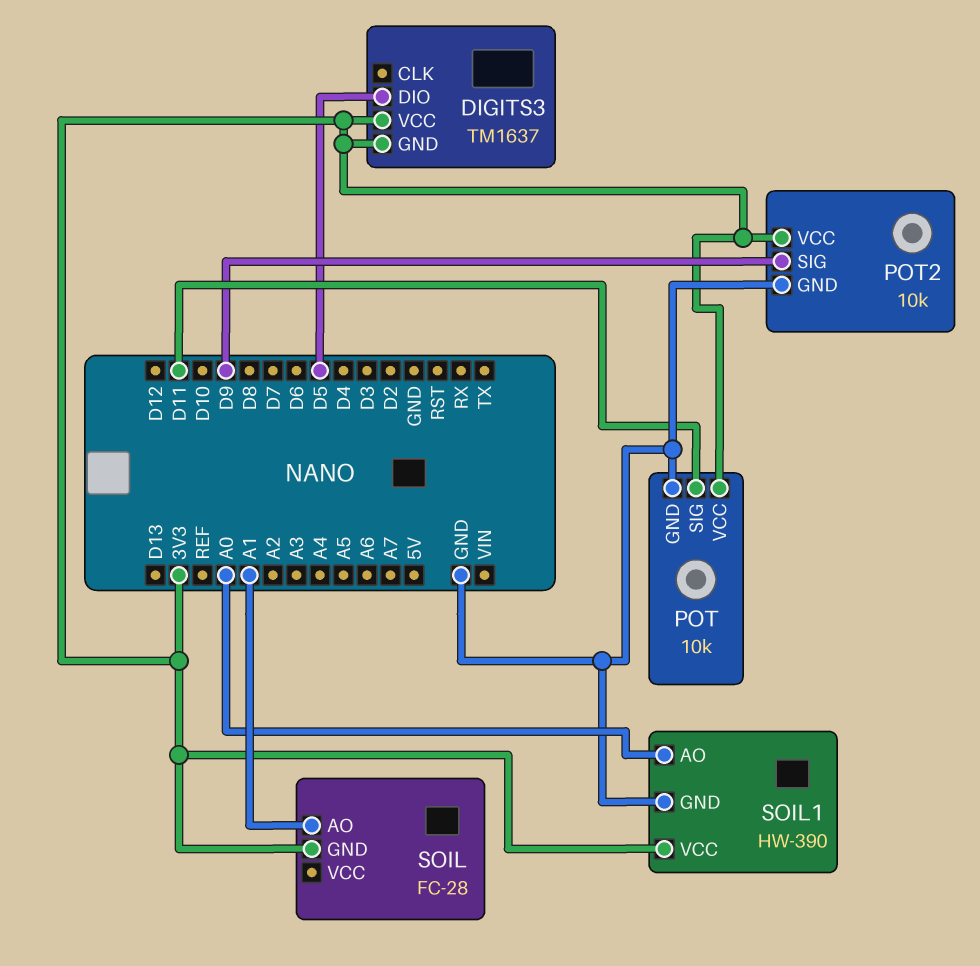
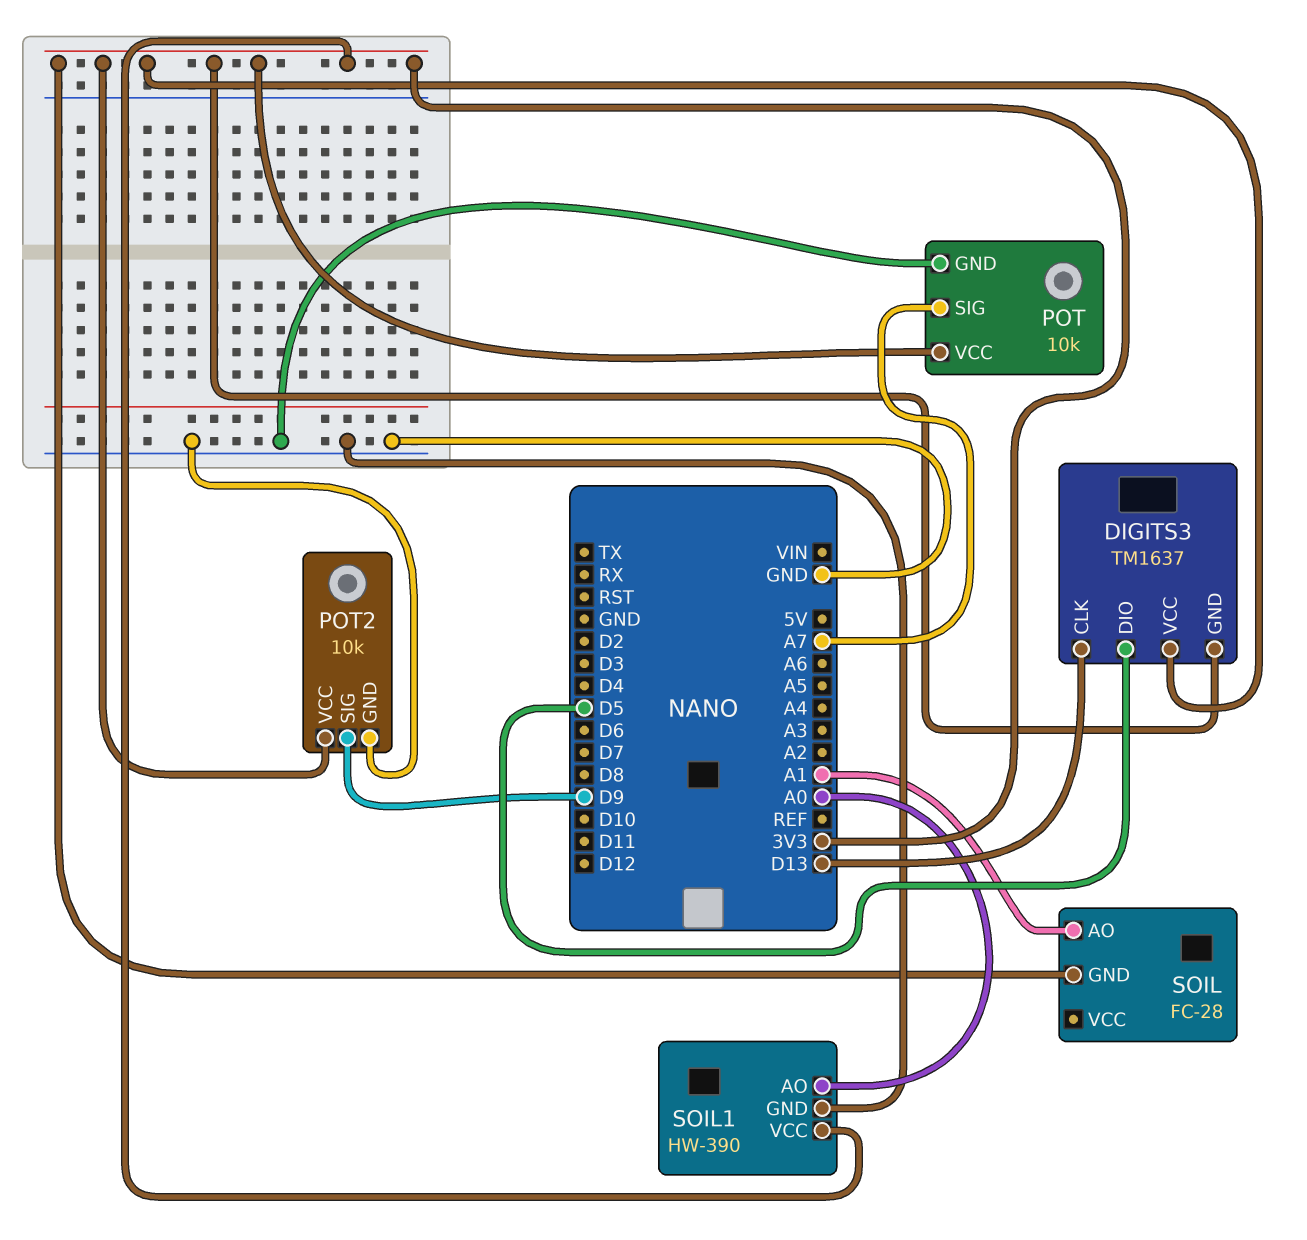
DIGITS3 pin CLK: none -> D13
POT pin SIG: D11 -> A7

